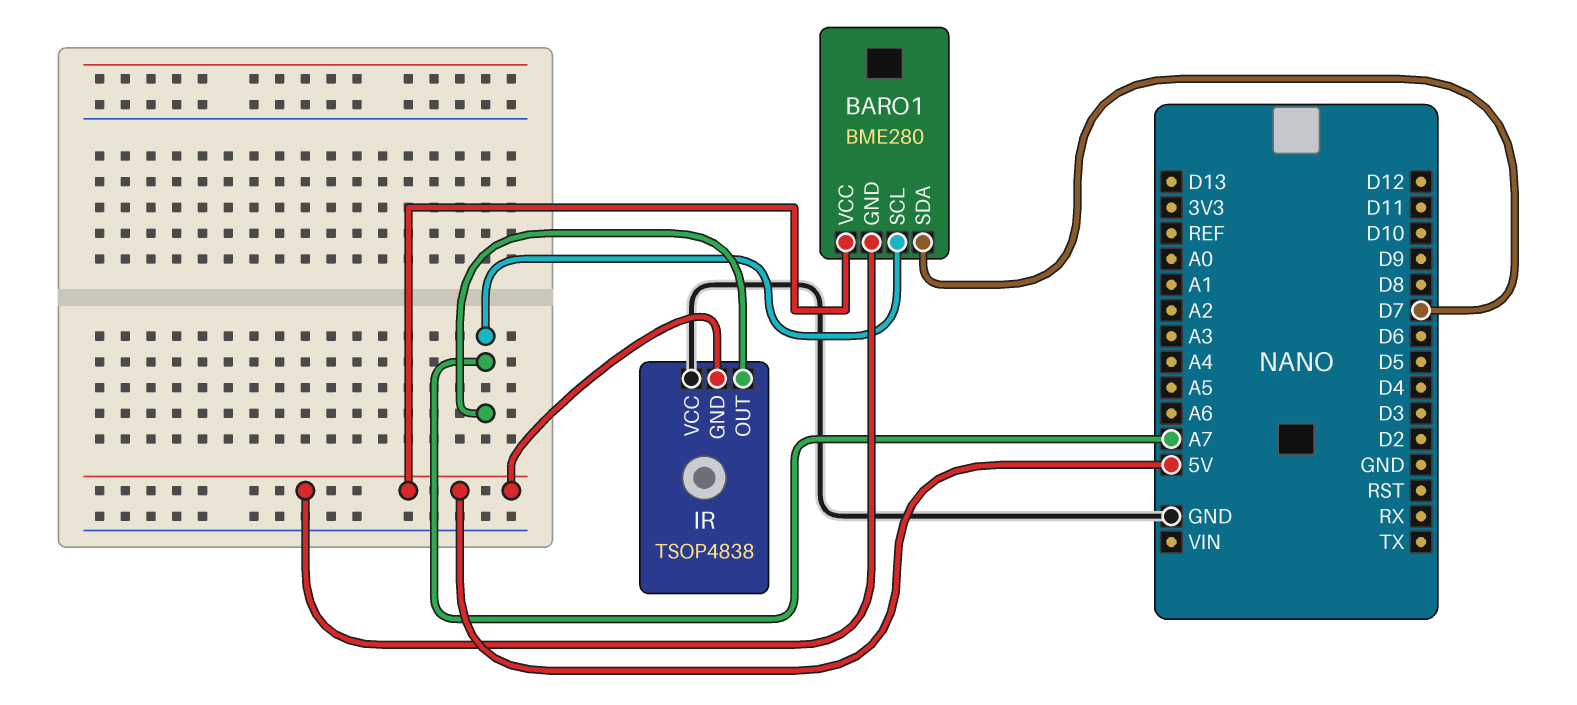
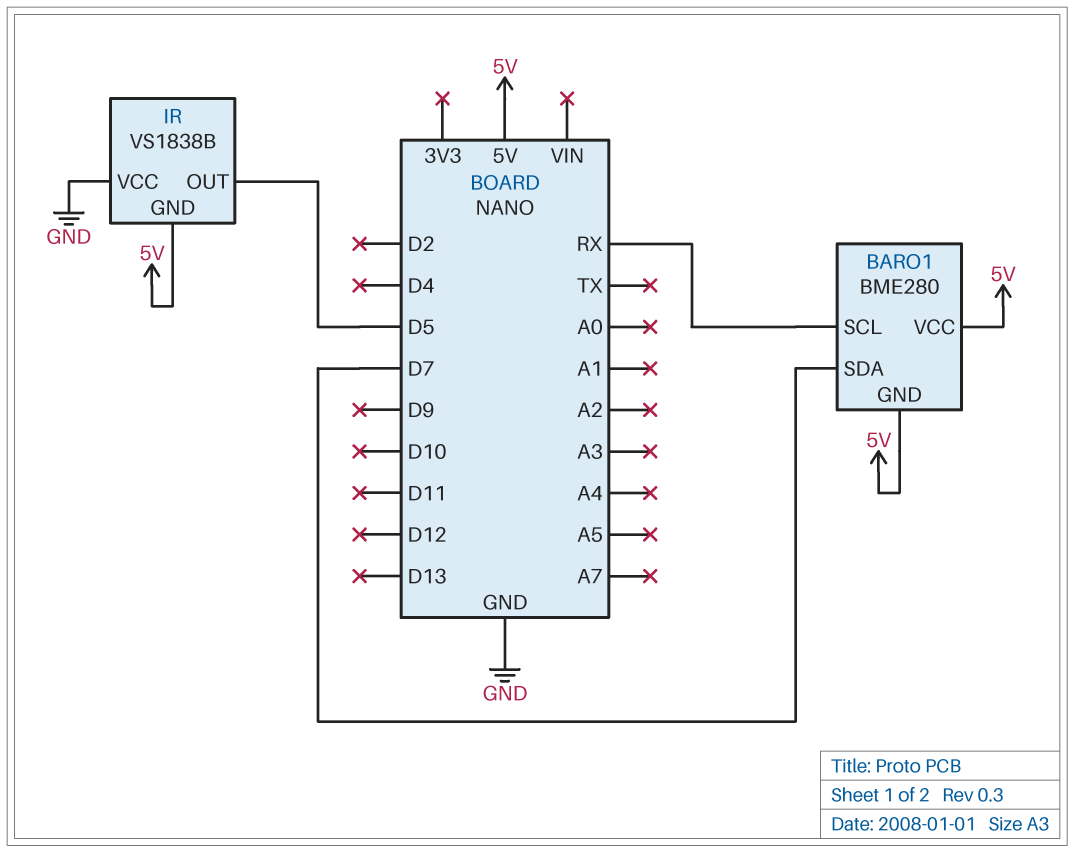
BARO1 pin SCL: A7 -> RX
IR: TSOP4838 -> VS1838B
IR pin OUT: A7 -> D5

